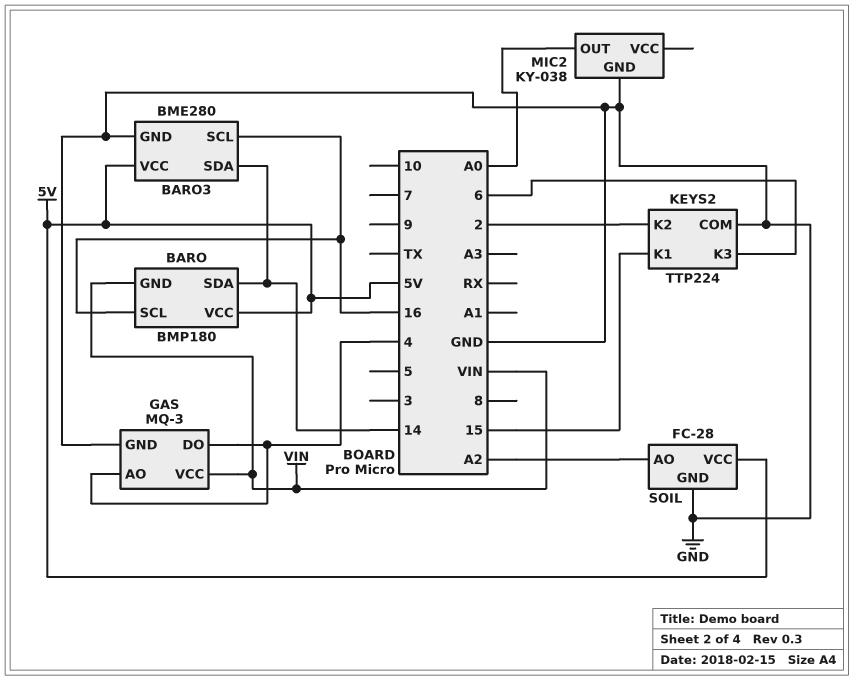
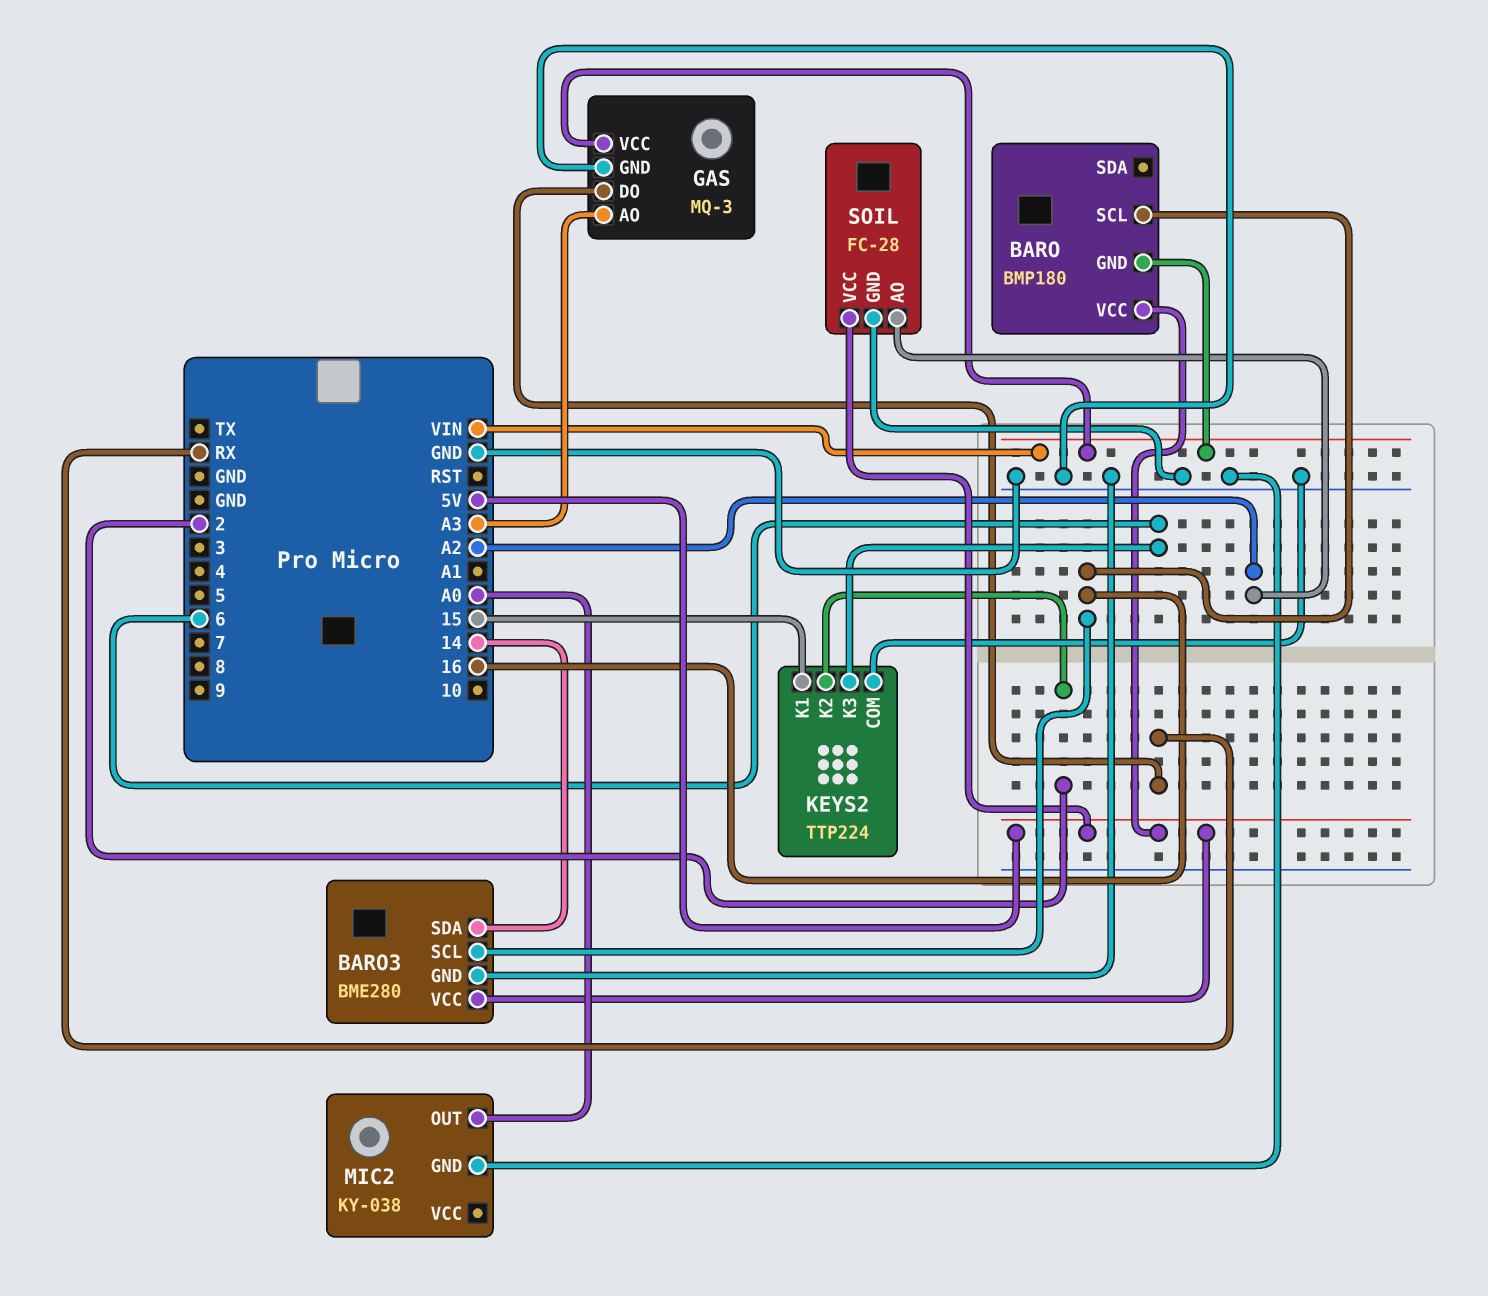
BARO pin SDA: 14 -> none
GAS pin AO: 4 -> A3
GAS pin DO: 4 -> RX

